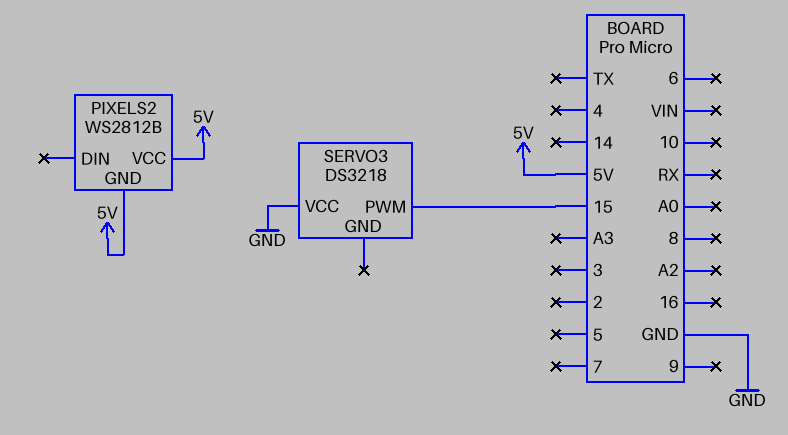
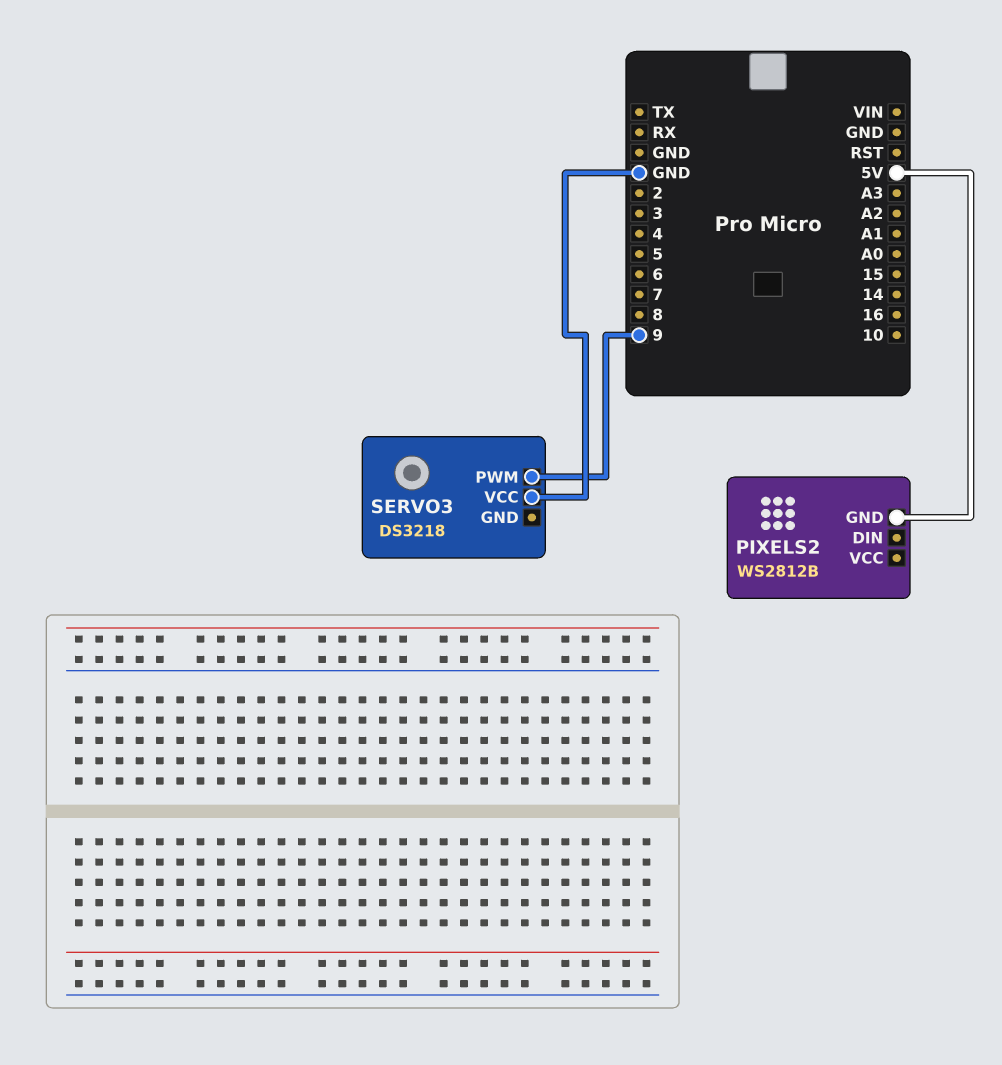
PIXELS2 pin VCC: 5V -> none
SERVO3 pin PWM: 15 -> 9

